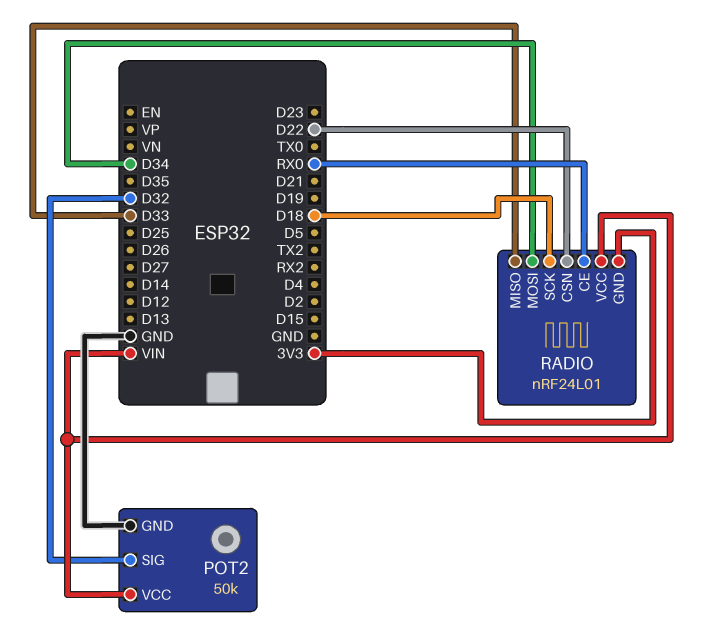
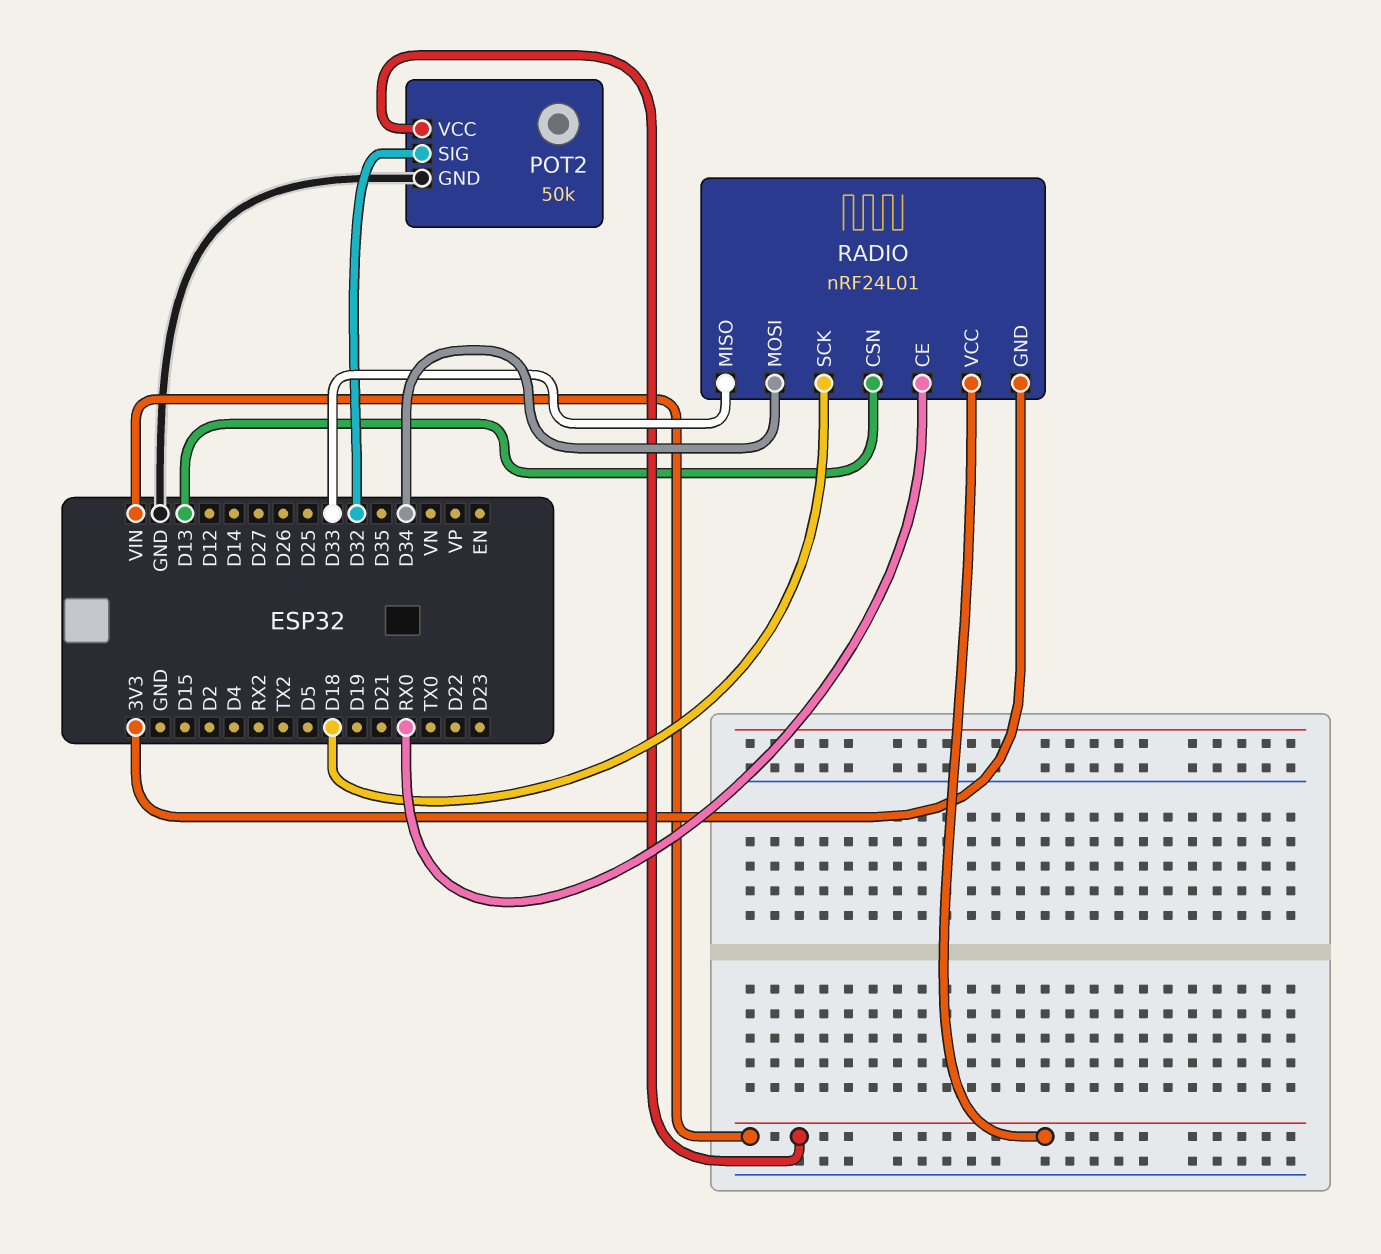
RADIO pin CSN: D22 -> D13

